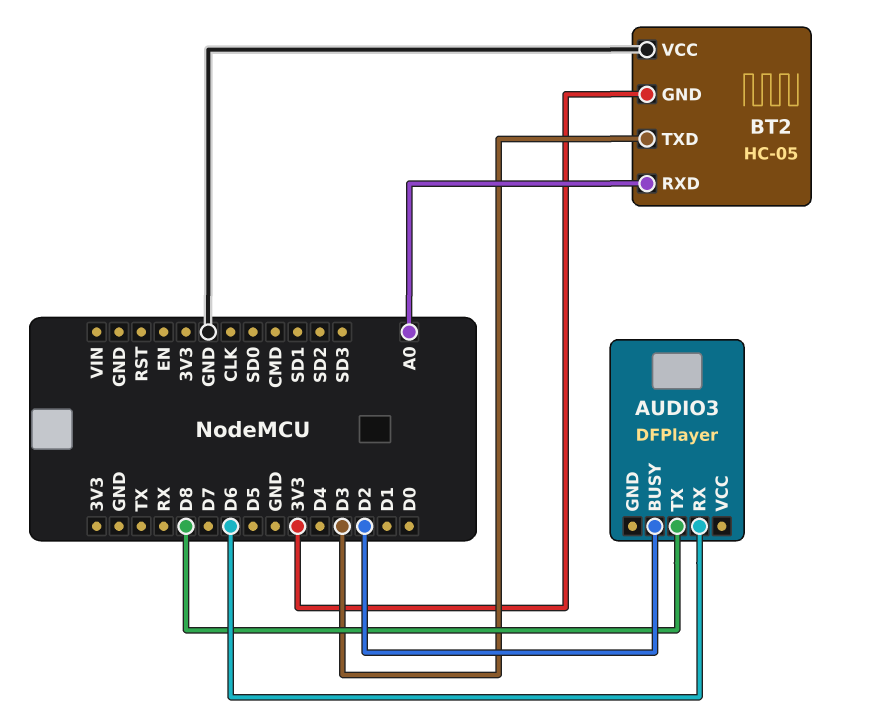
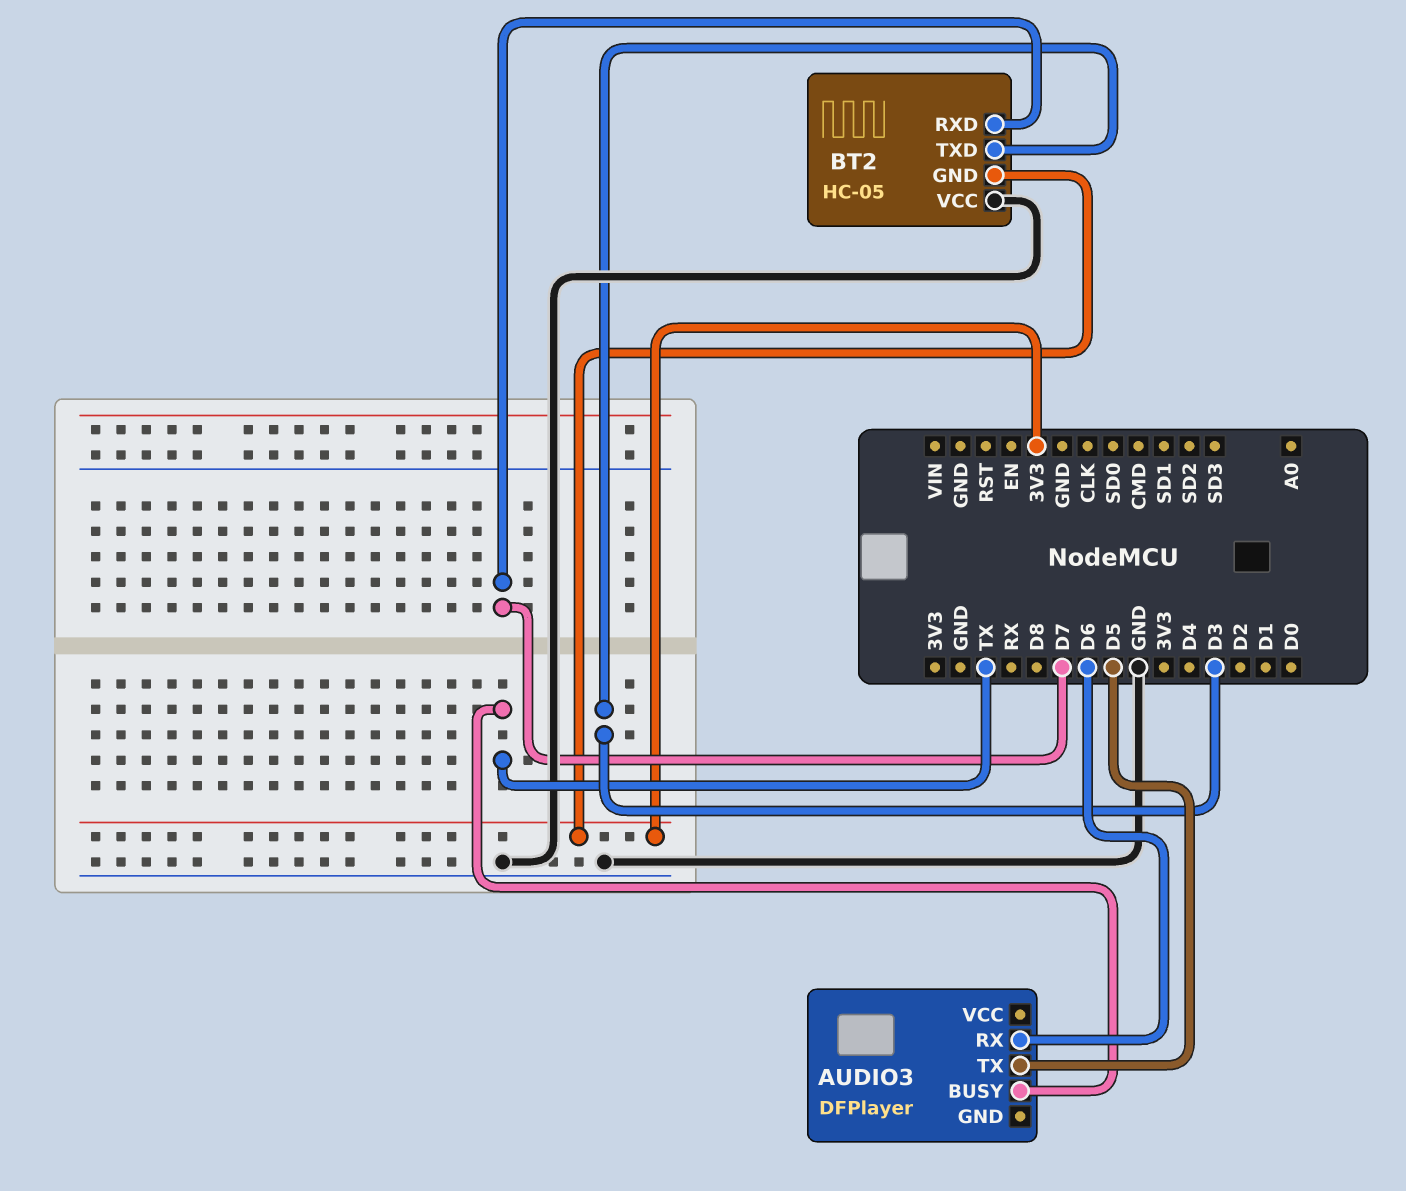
AUDIO3 pin BUSY: D2 -> TX
AUDIO3 pin TX: D8 -> D5
BT2 pin RXD: A0 -> D7

